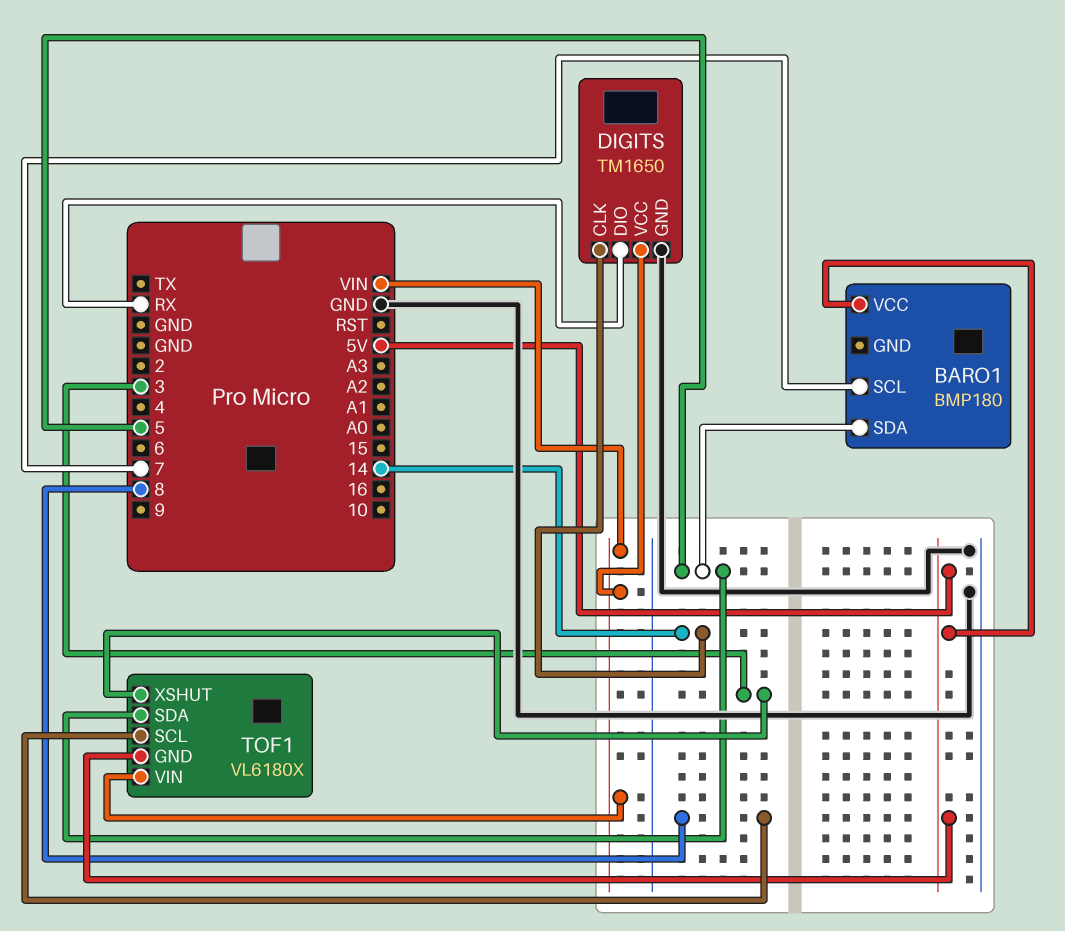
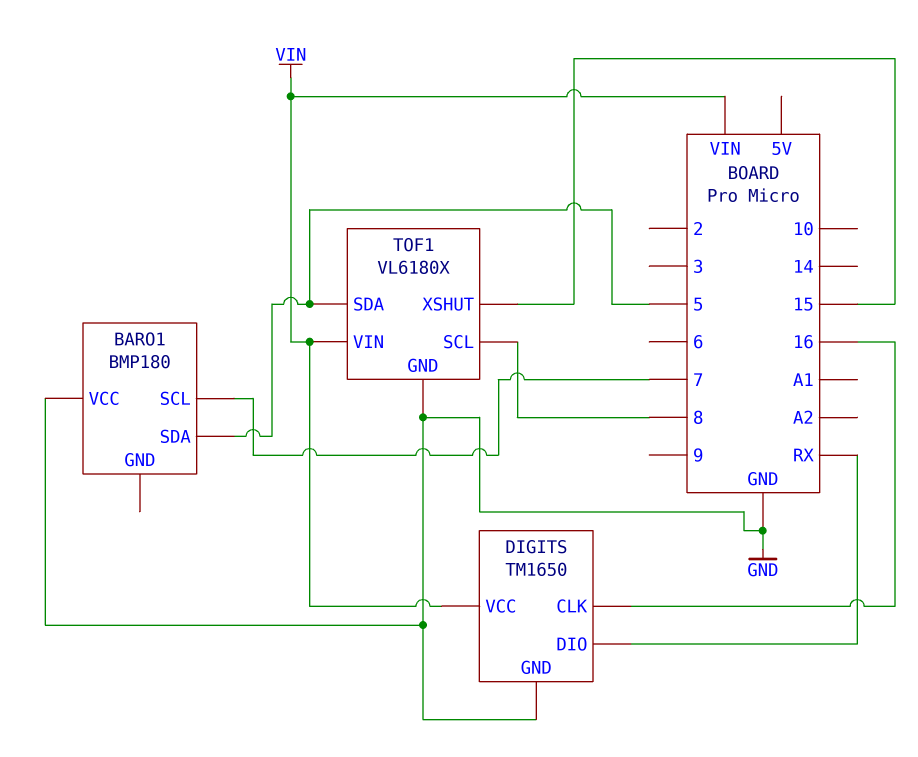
BARO1 pin VCC: 5V -> GND
DIGITS pin CLK: 14 -> 16
TOF1 pin GND: 5V -> GND
TOF1 pin XSHUT: 3 -> 15

